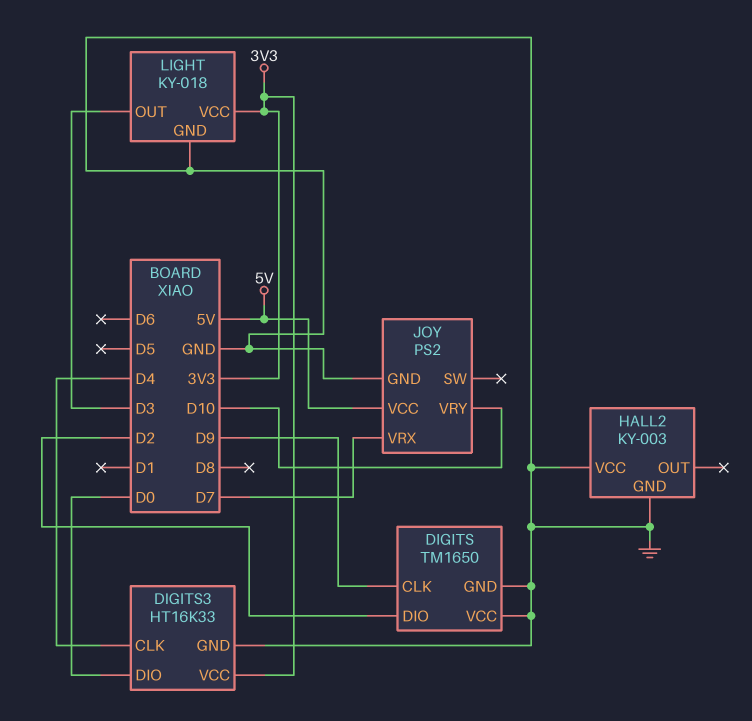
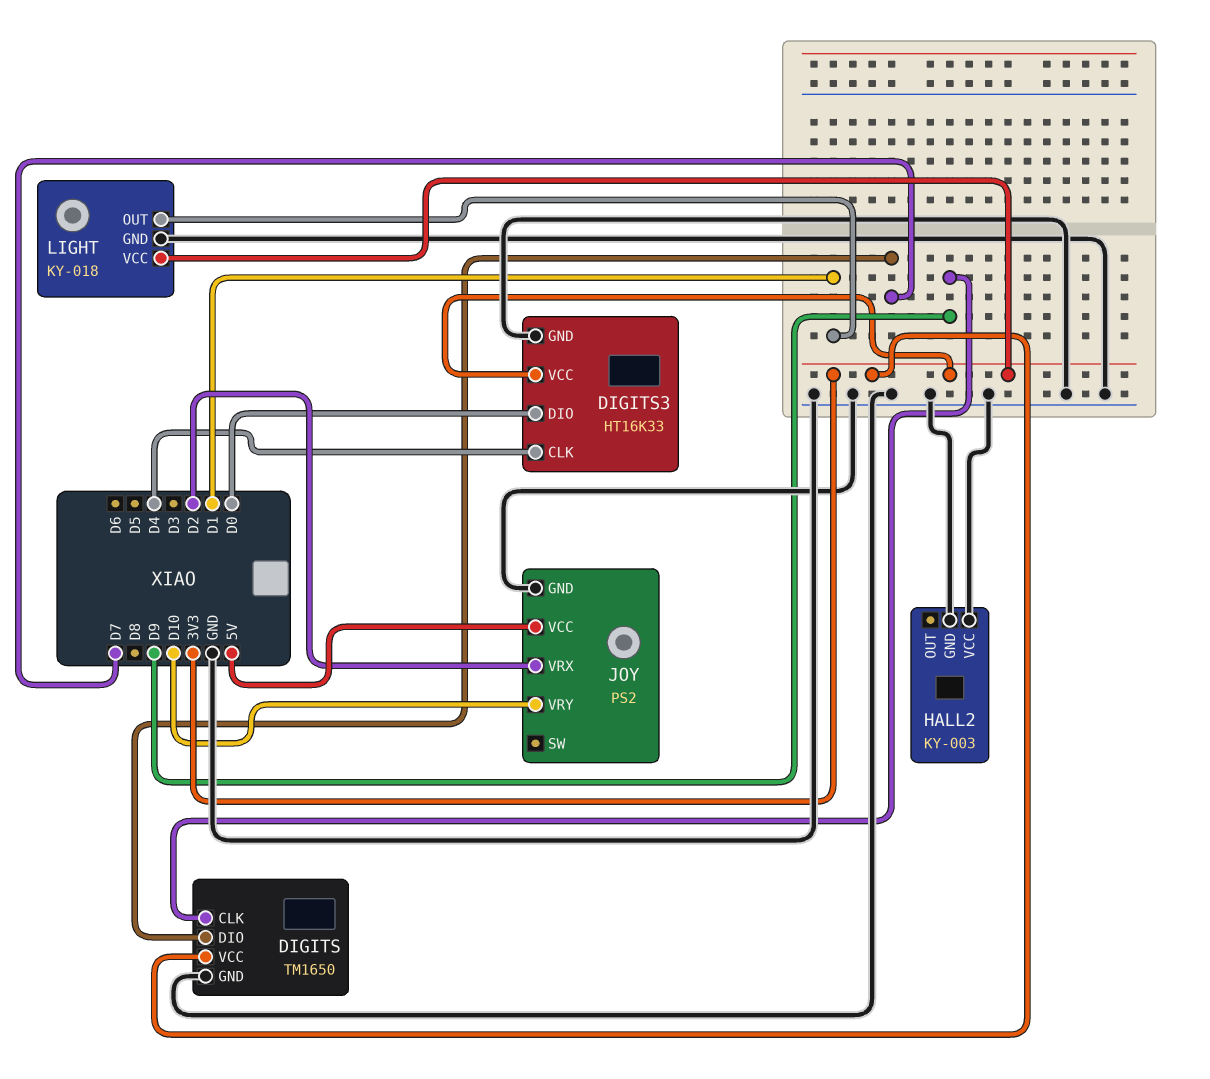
DIGITS pin DIO: D2 -> D7
DIGITS pin VCC: GND -> 3V3
JOY pin VRX: D7 -> D2
LIGHT pin OUT: D3 -> D1

